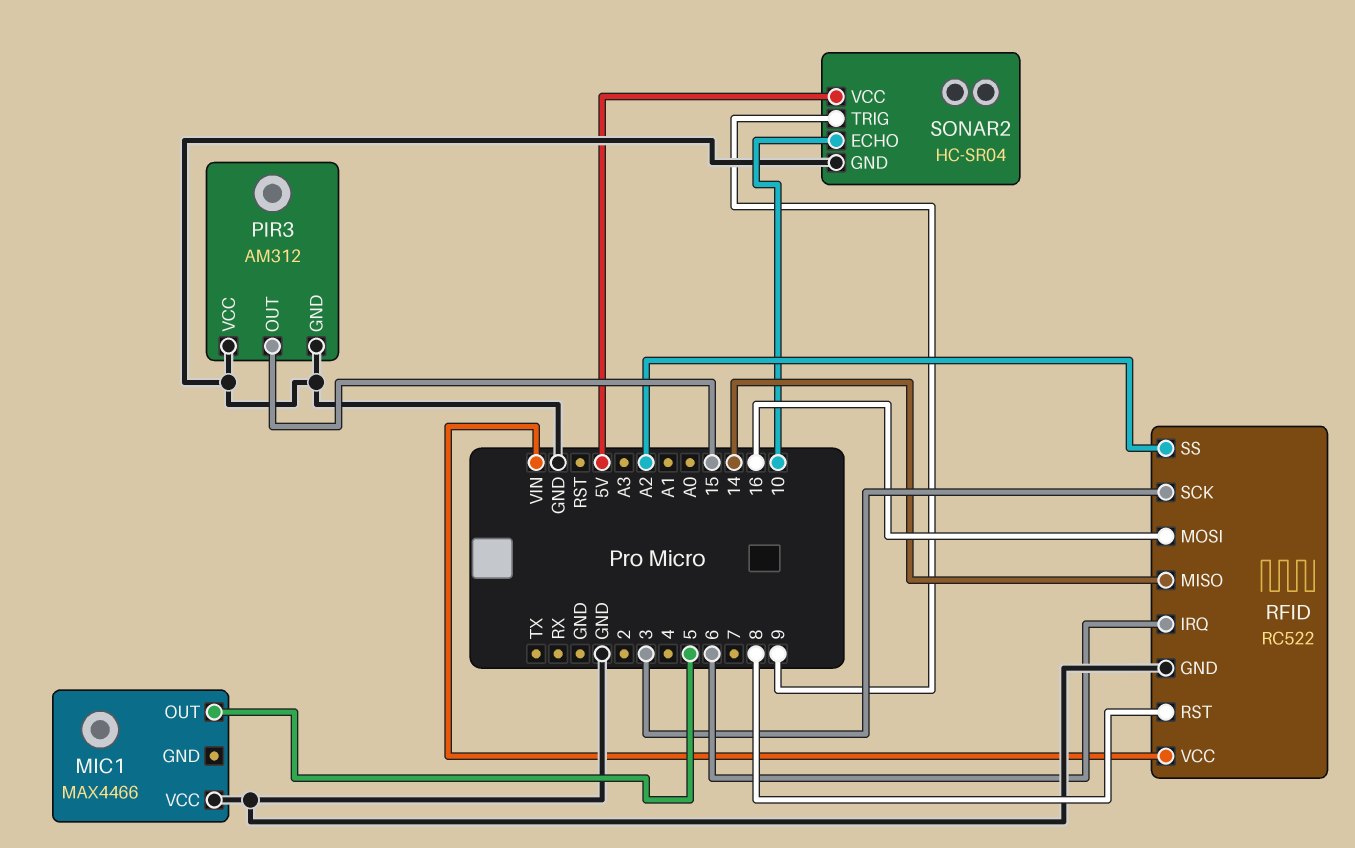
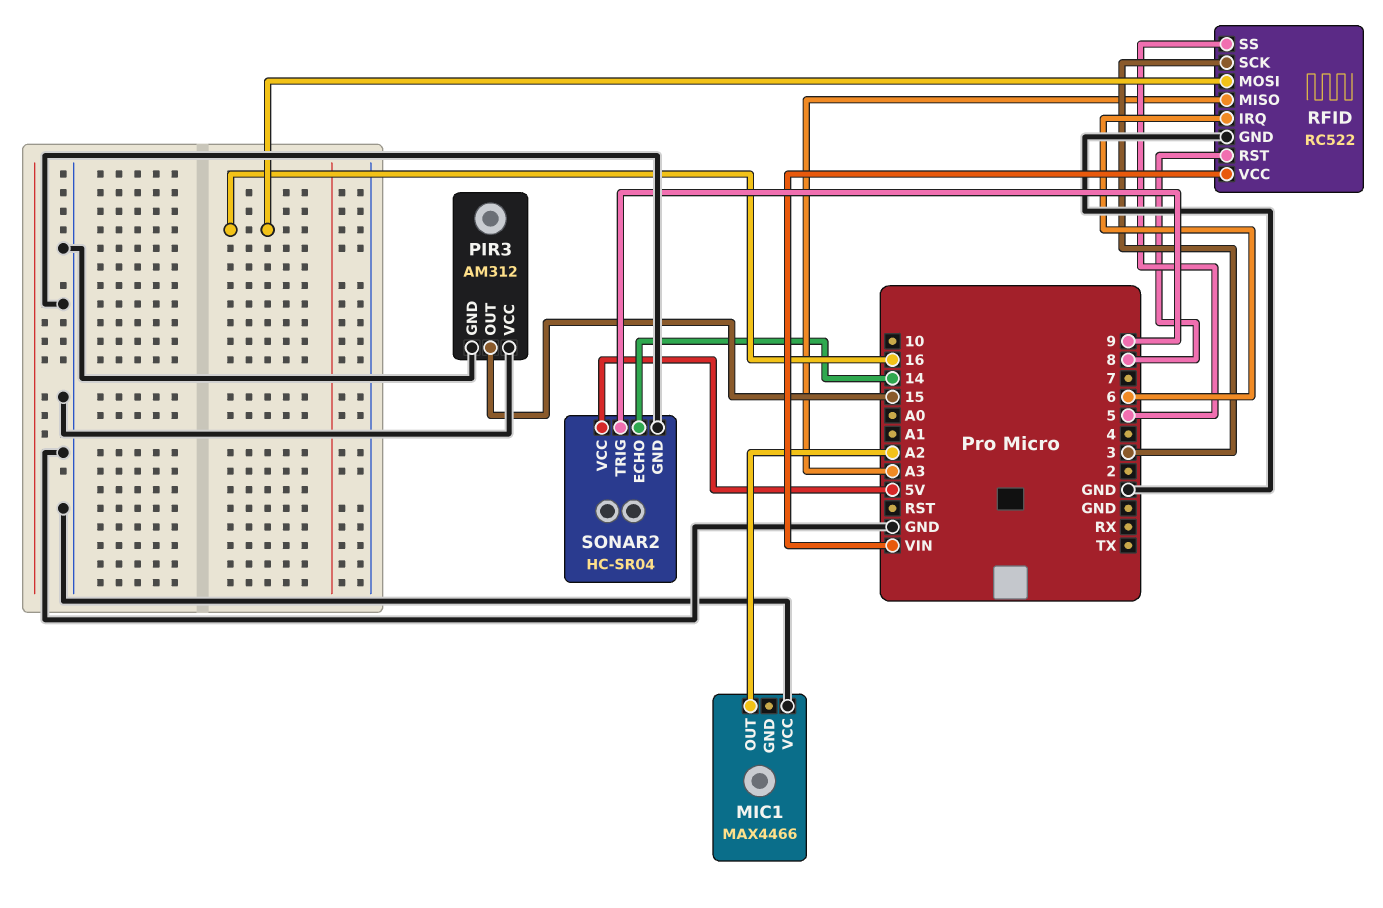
MIC1 pin OUT: 5 -> A2
RFID pin MISO: 14 -> A3
RFID pin SS: A2 -> 5
SONAR2 pin ECHO: 10 -> 14

